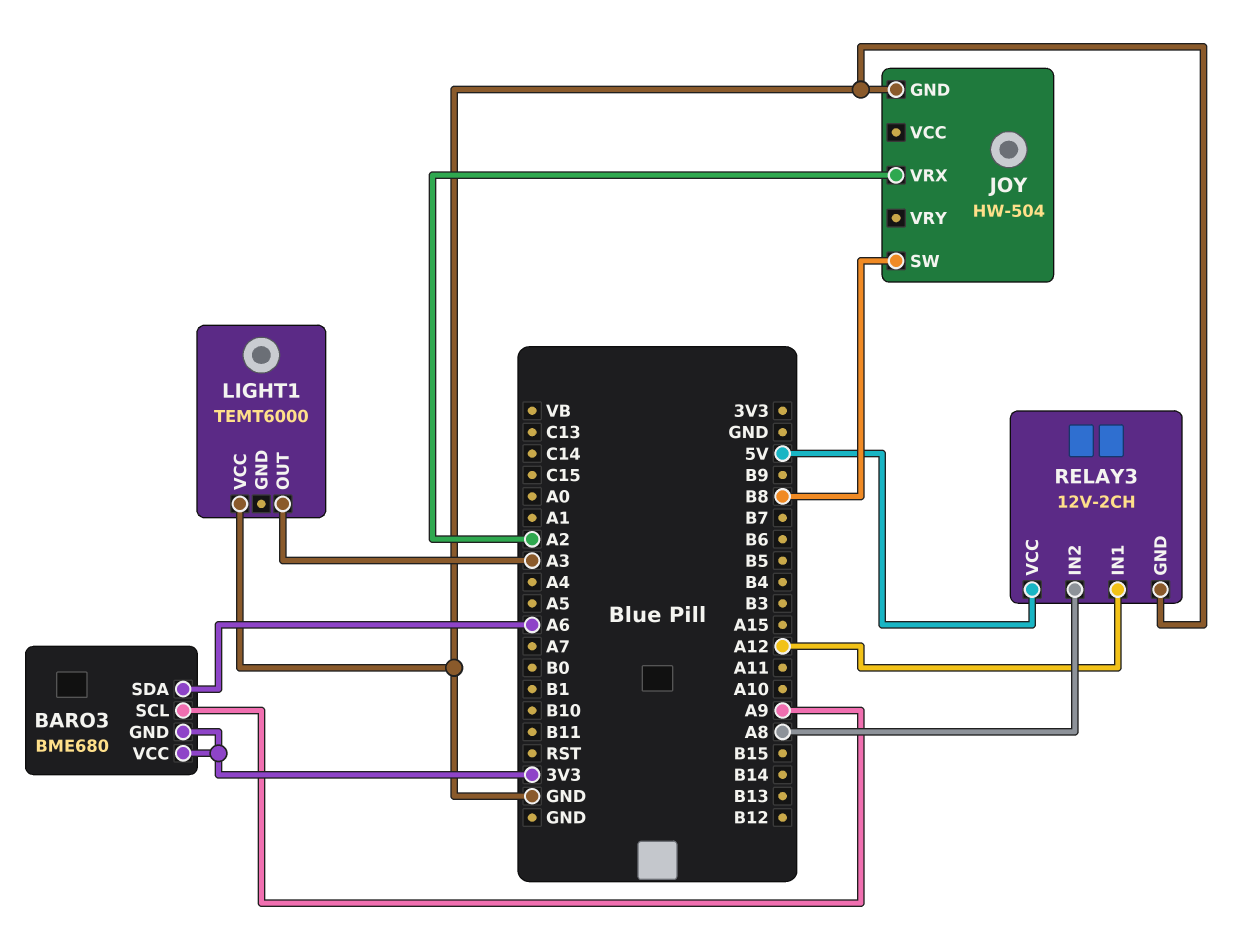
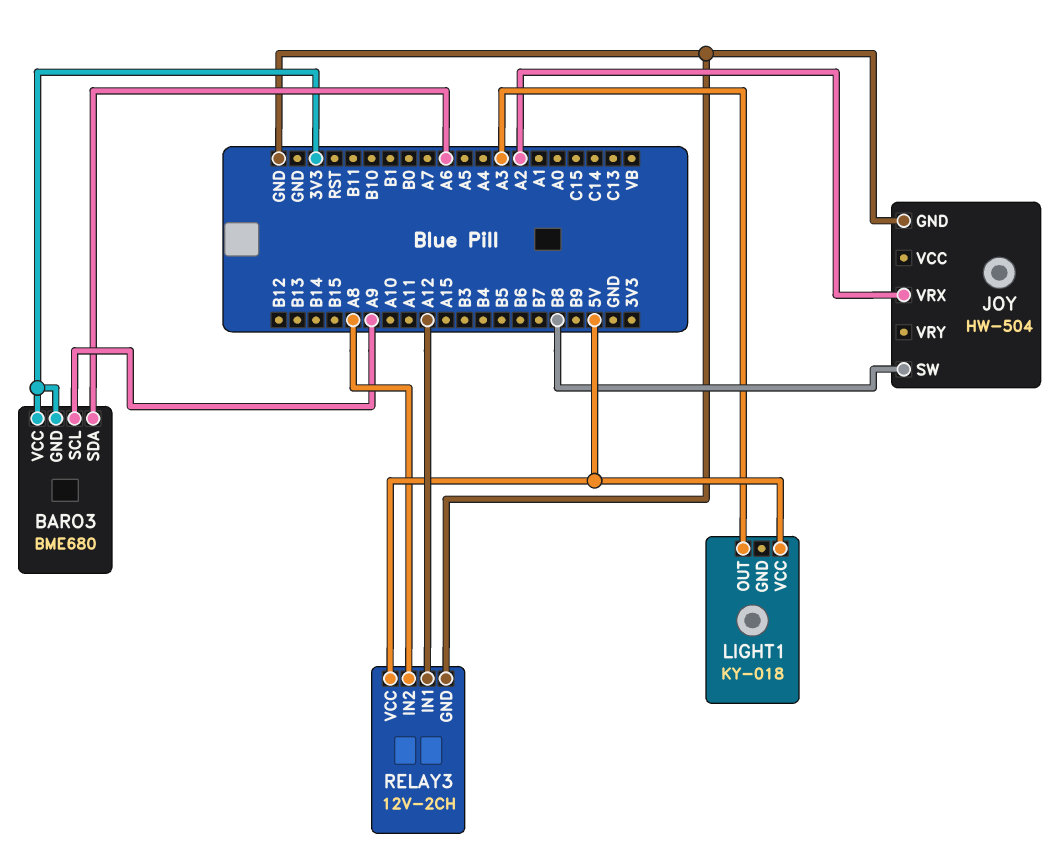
LIGHT1: TEMT6000 -> KY-018
LIGHT1 pin VCC: GND -> 5V

